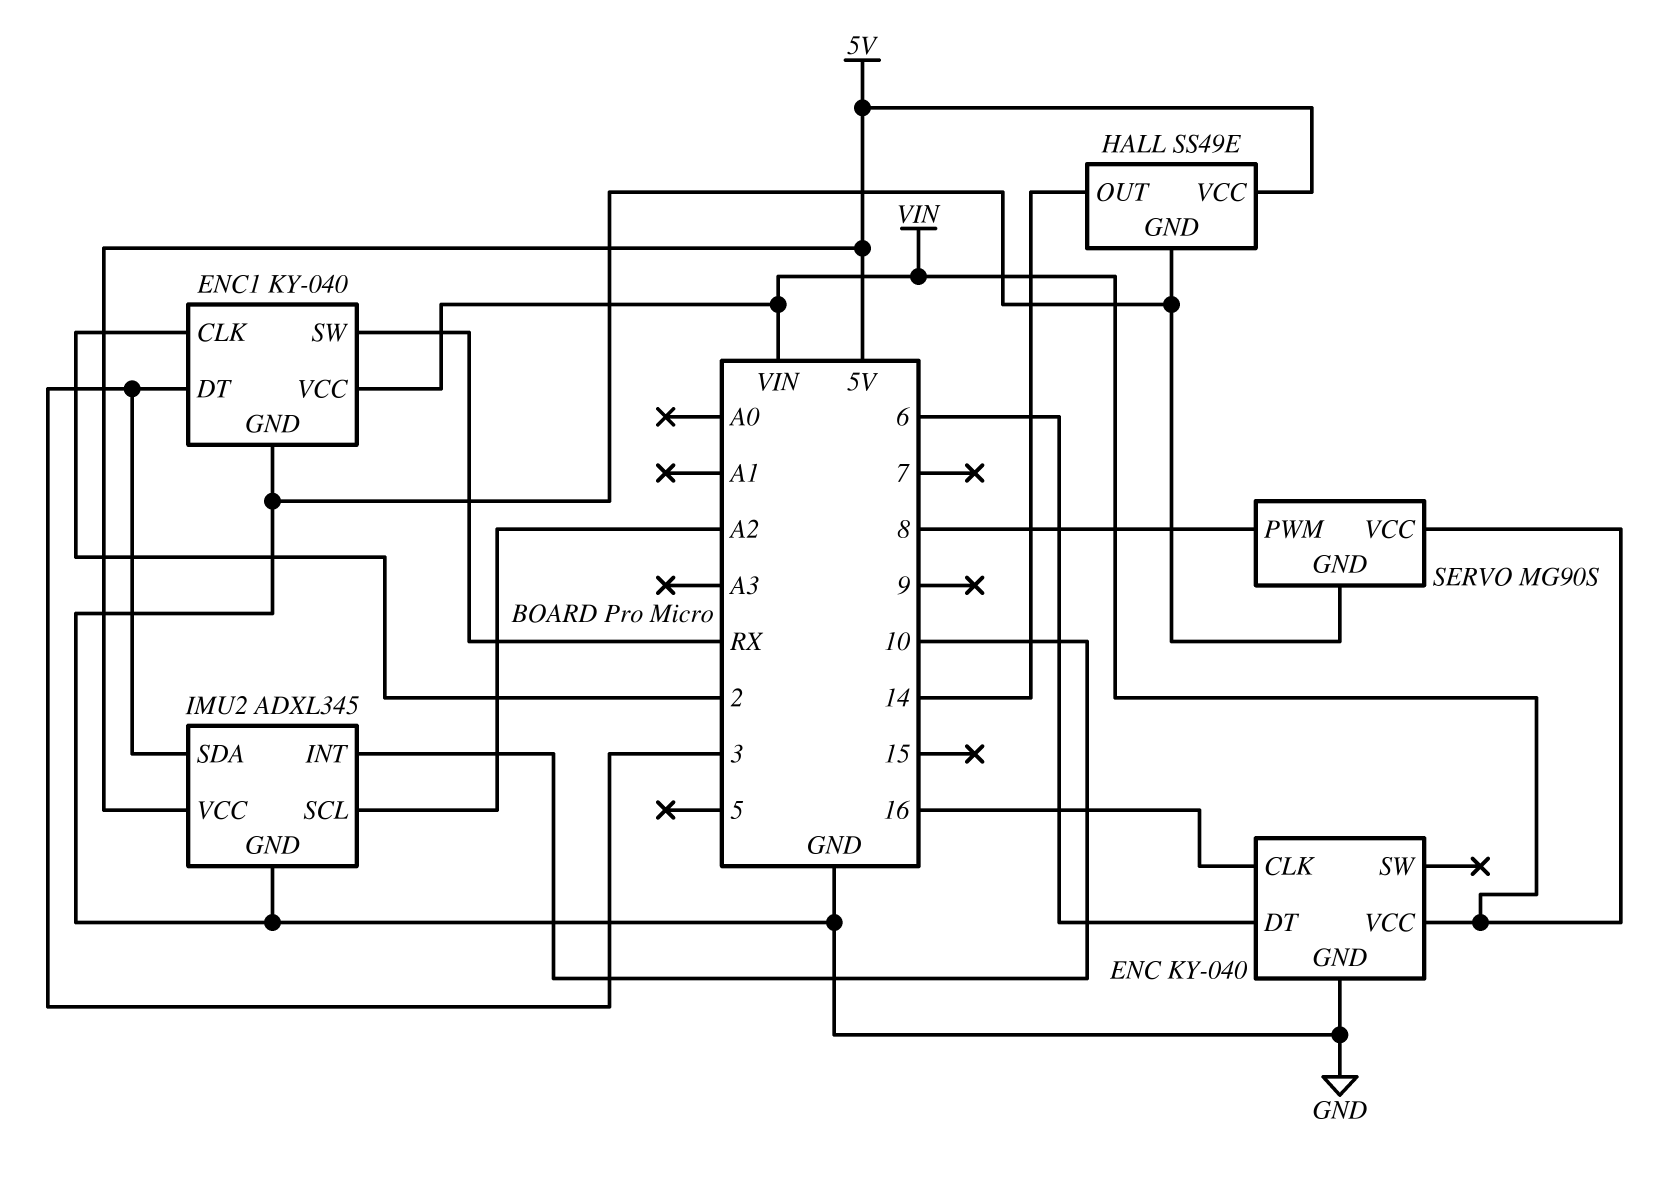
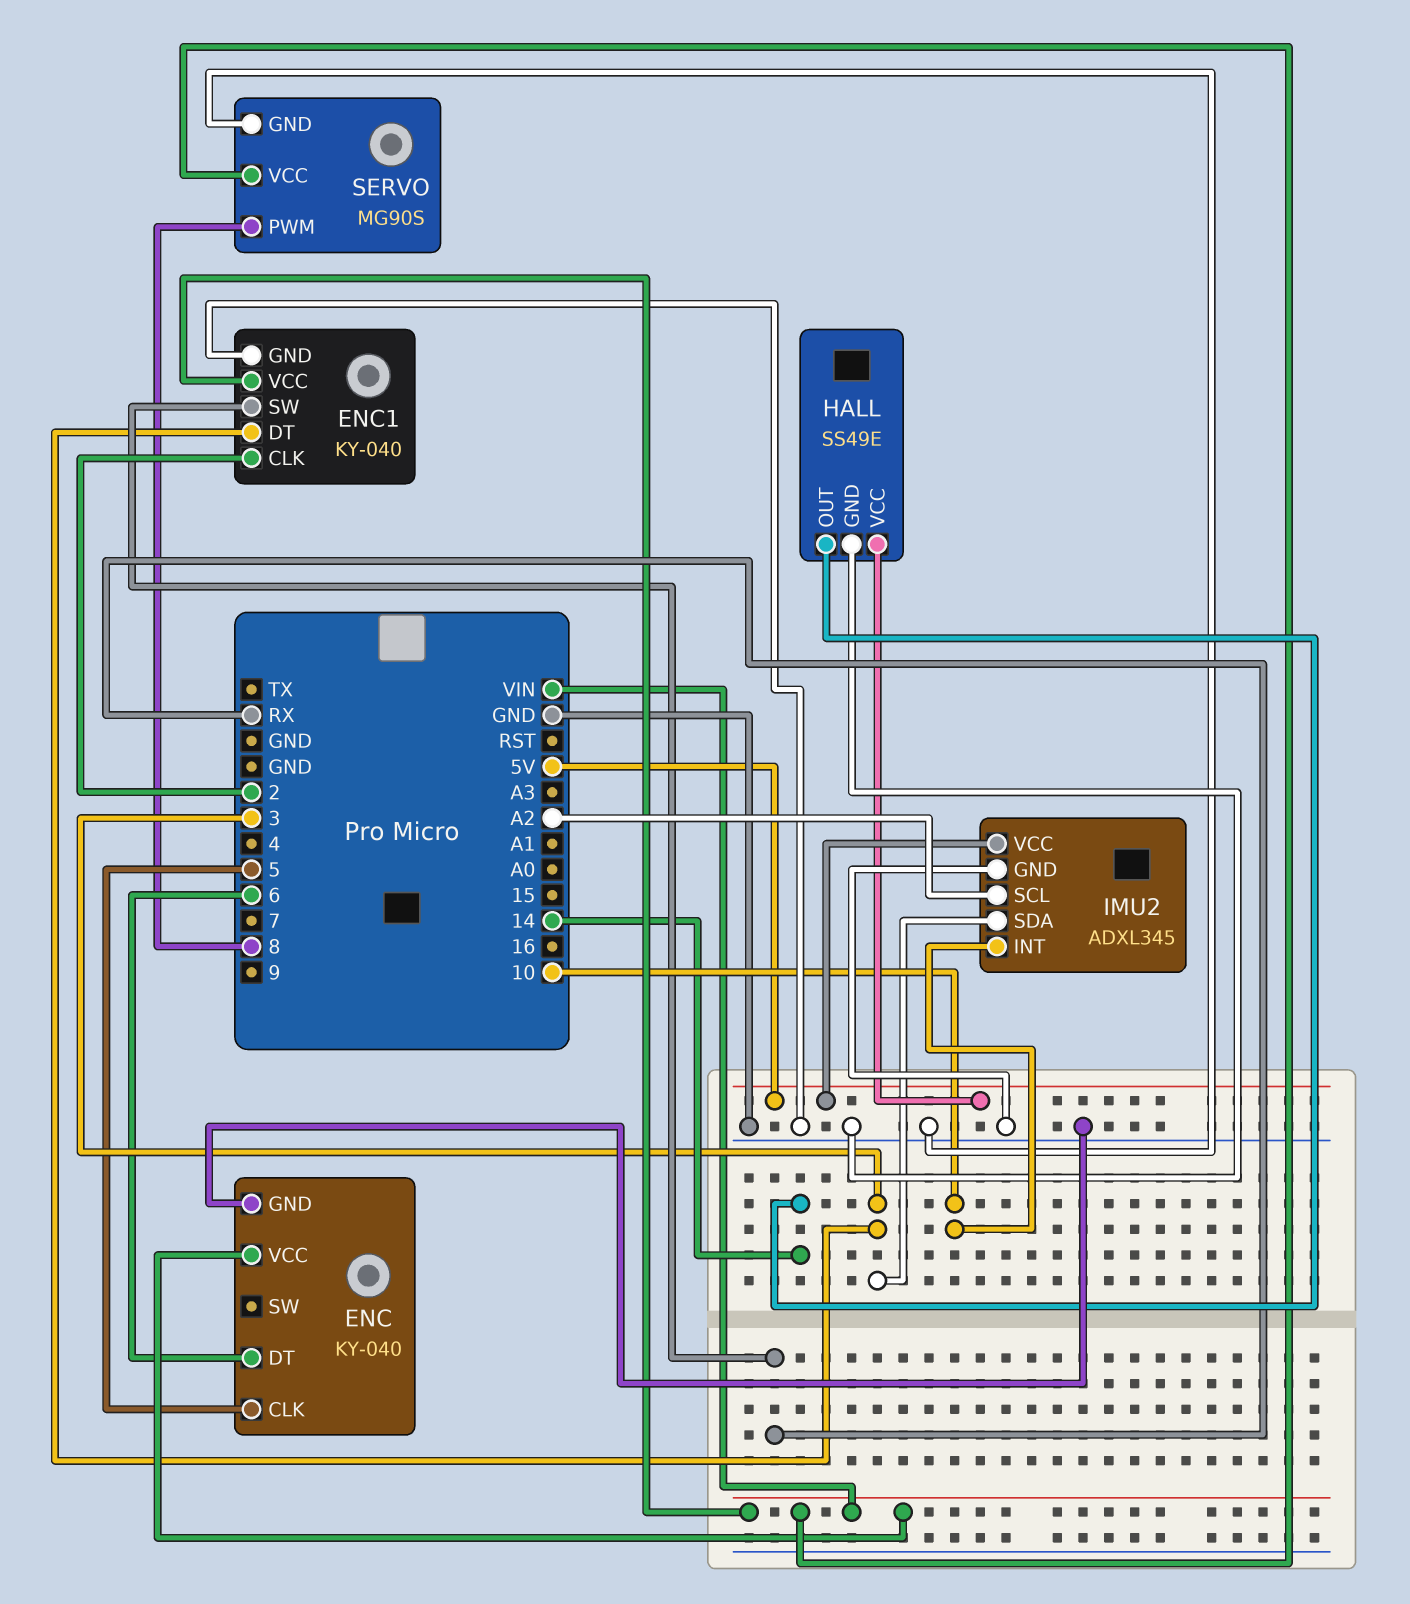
ENC pin CLK: 16 -> 5

